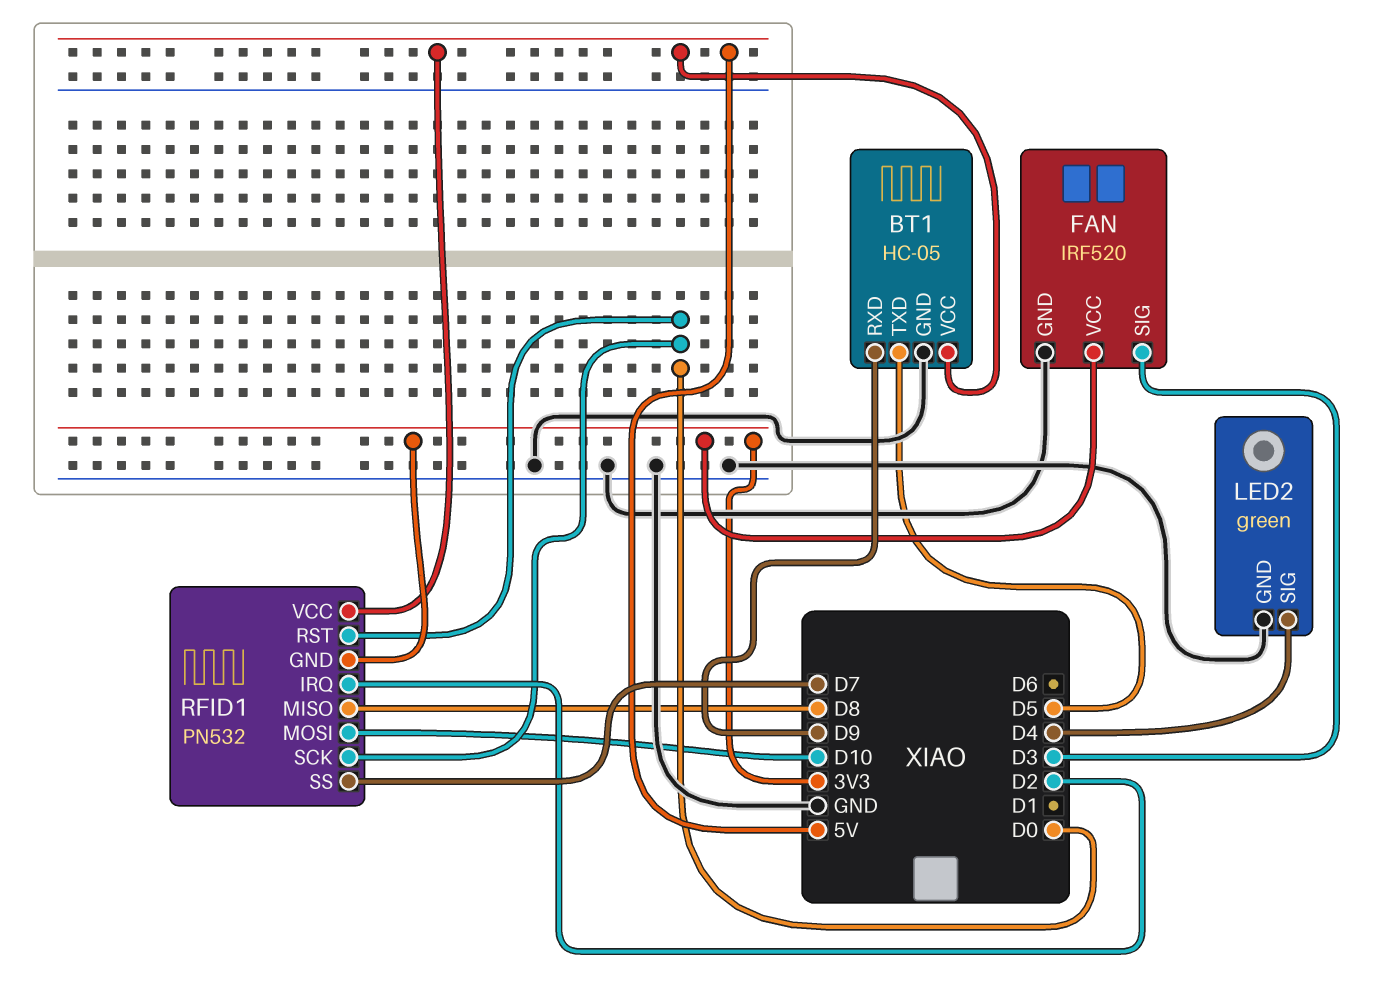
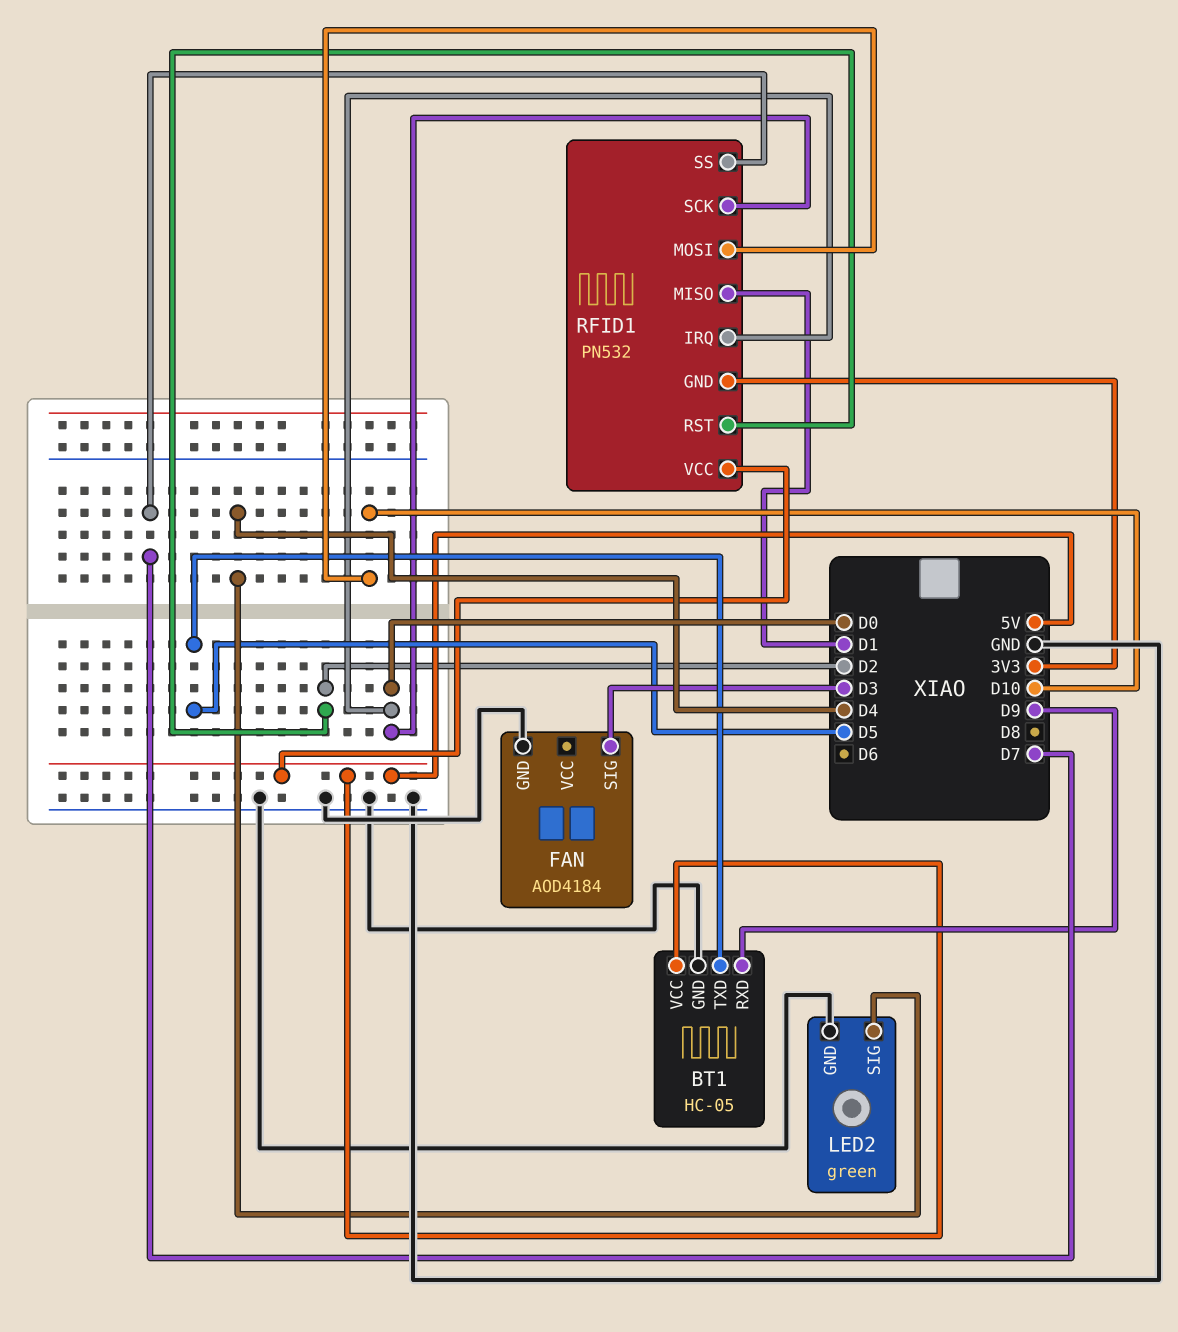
FAN: IRF520 -> AOD4184
FAN pin VCC: 3V3 -> none
RFID1 pin IRQ: D2 -> D0
RFID1 pin MISO: D8 -> D1
RFID1 pin RST: D0 -> D2

